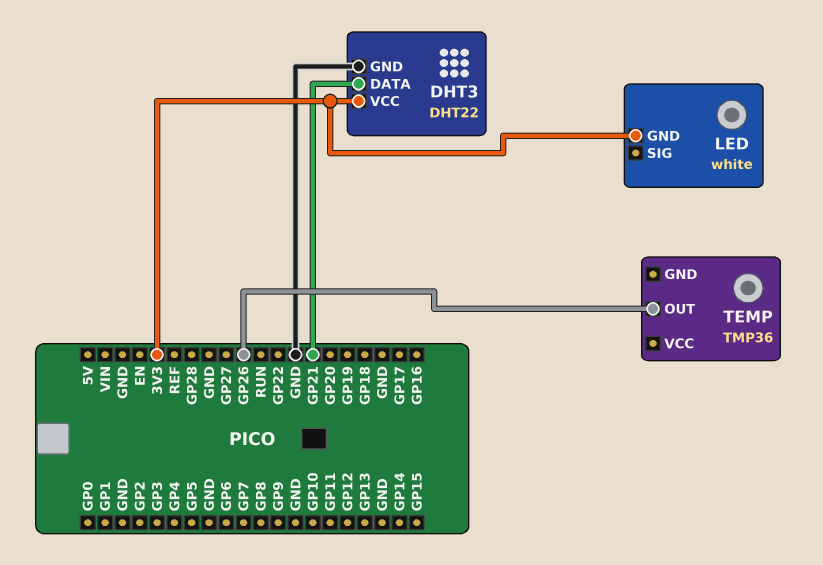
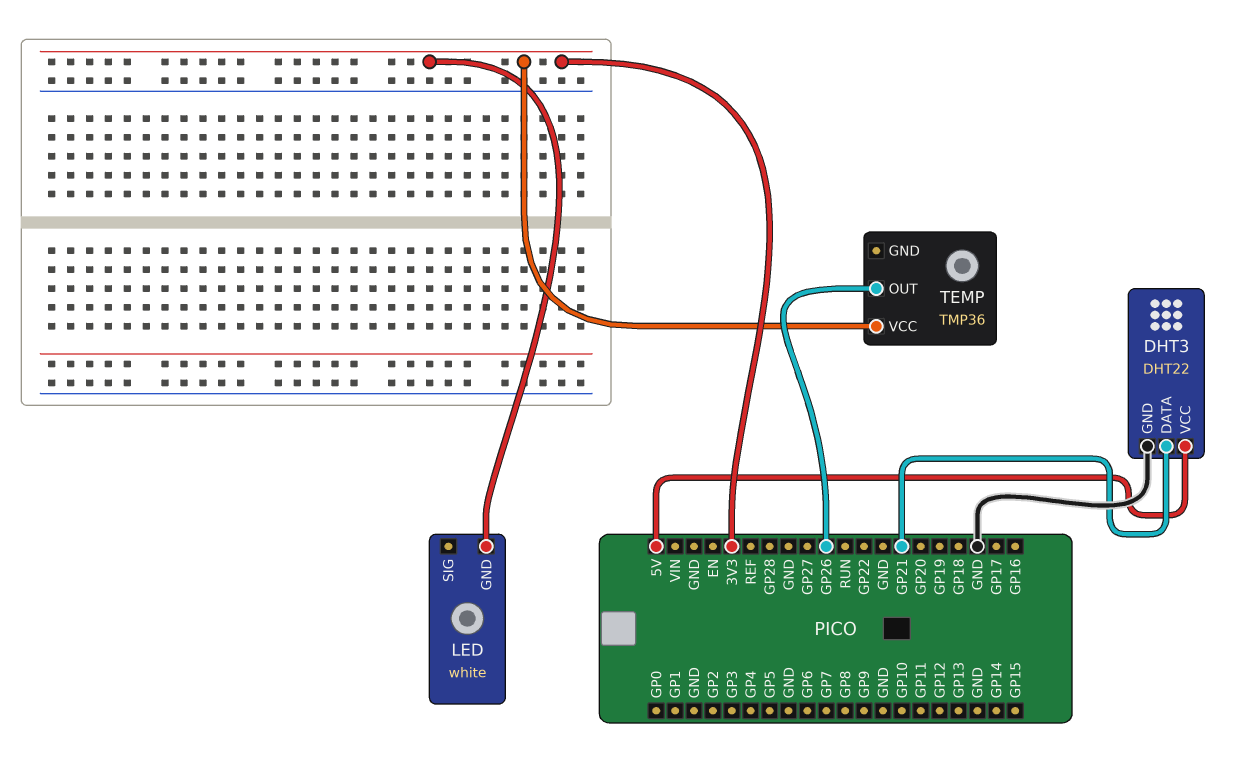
DHT3 pin VCC: 3V3 -> 5V
TEMP pin VCC: none -> 3V3

